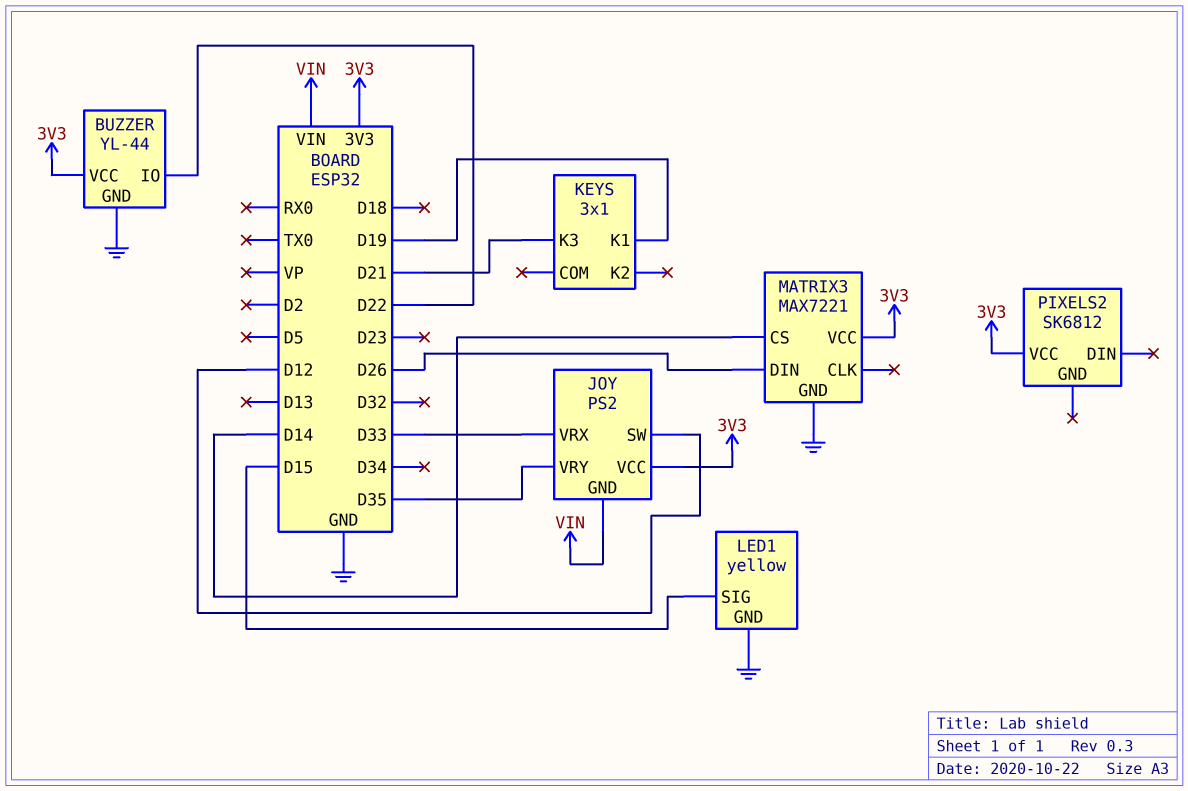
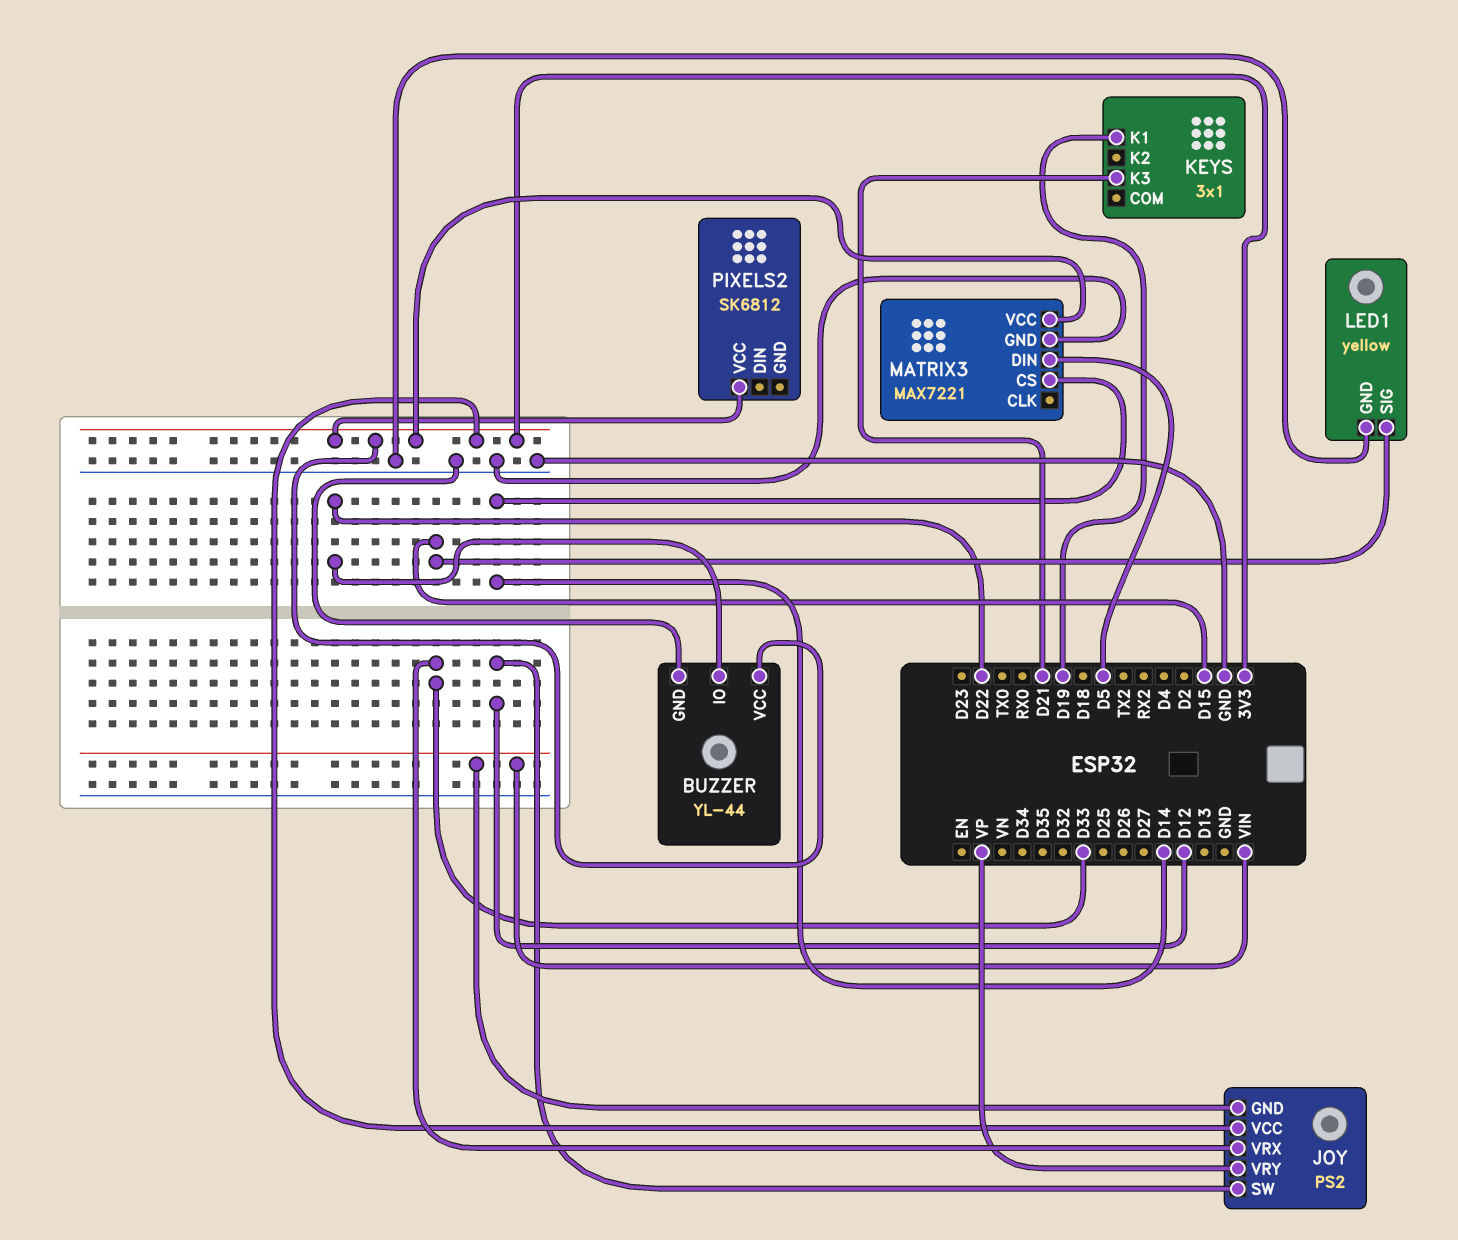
JOY pin VRY: D35 -> VP
MATRIX3 pin DIN: D26 -> D5

